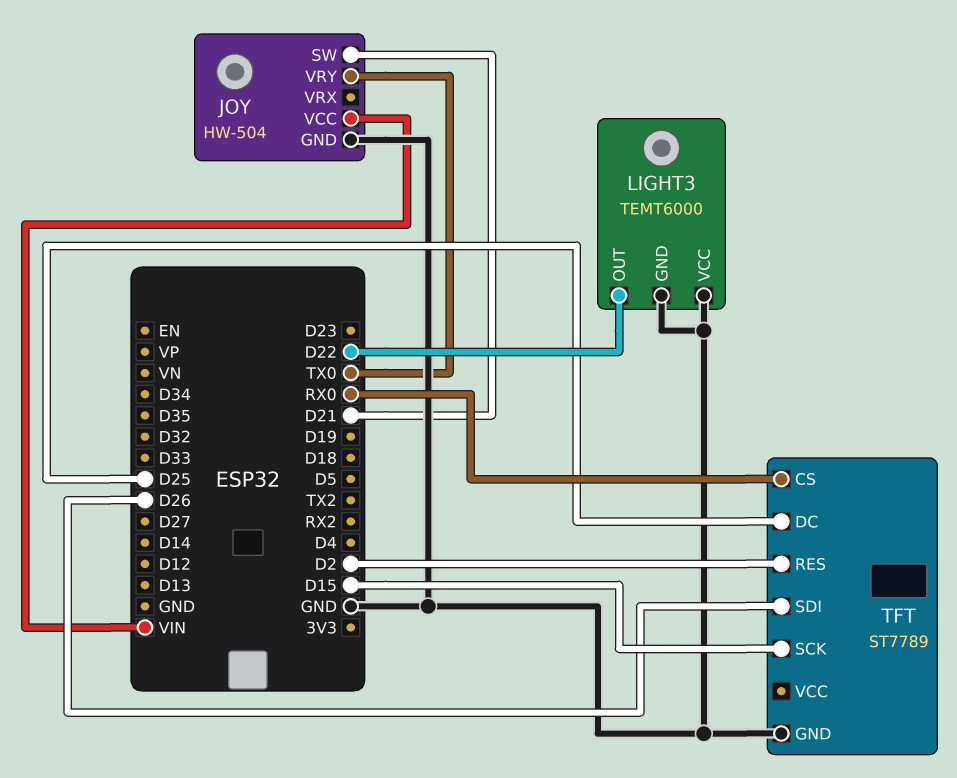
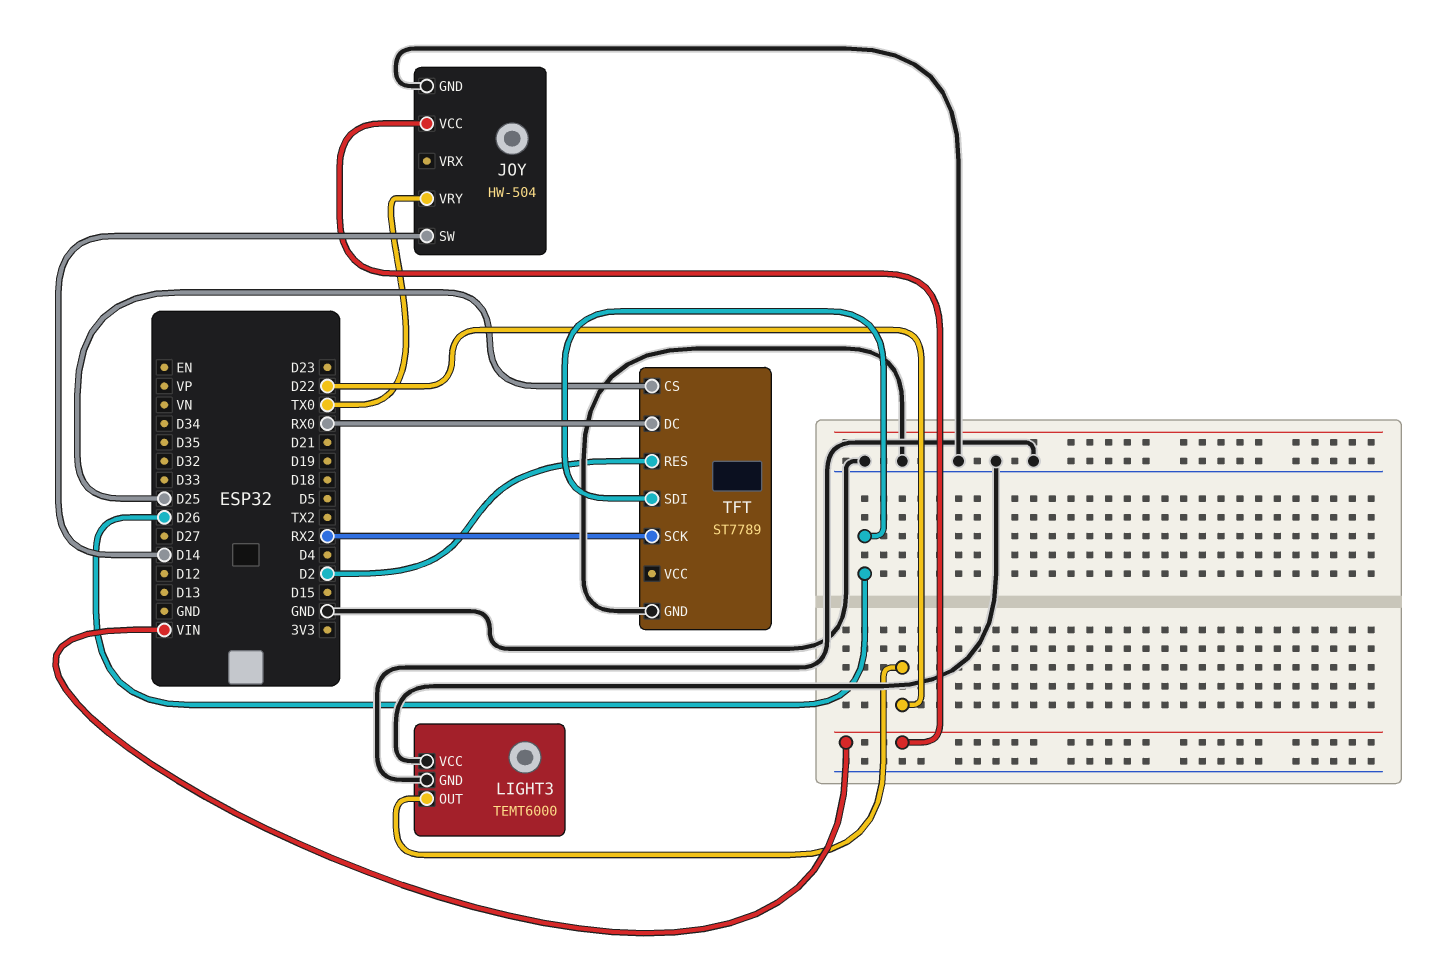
JOY pin SW: D21 -> D14
TFT pin CS: RX0 -> D25
TFT pin DC: D25 -> RX0
TFT pin SCK: D15 -> RX2

